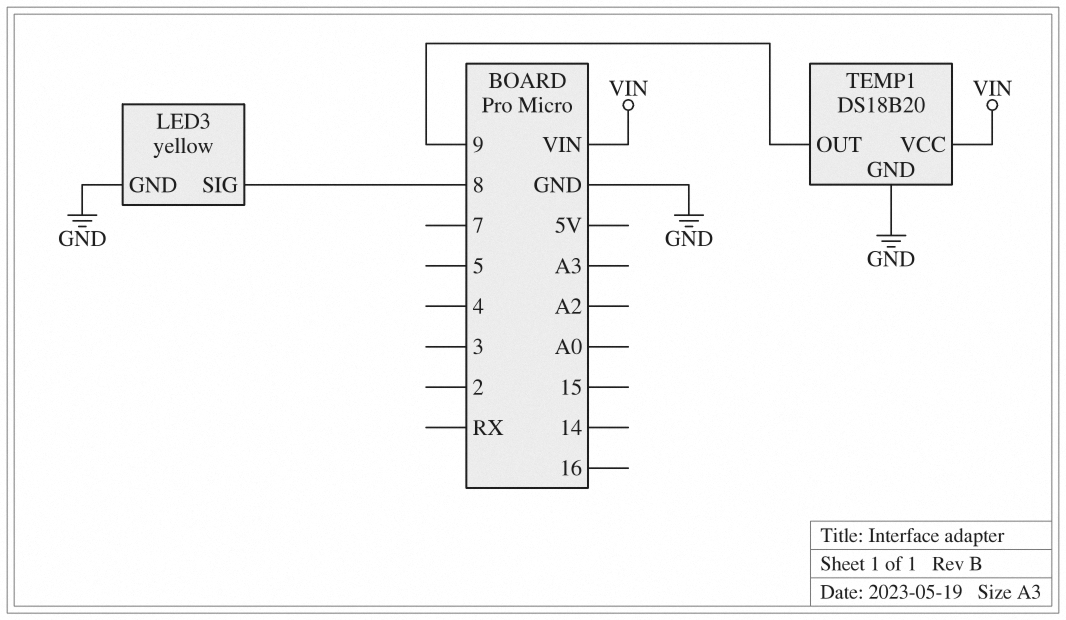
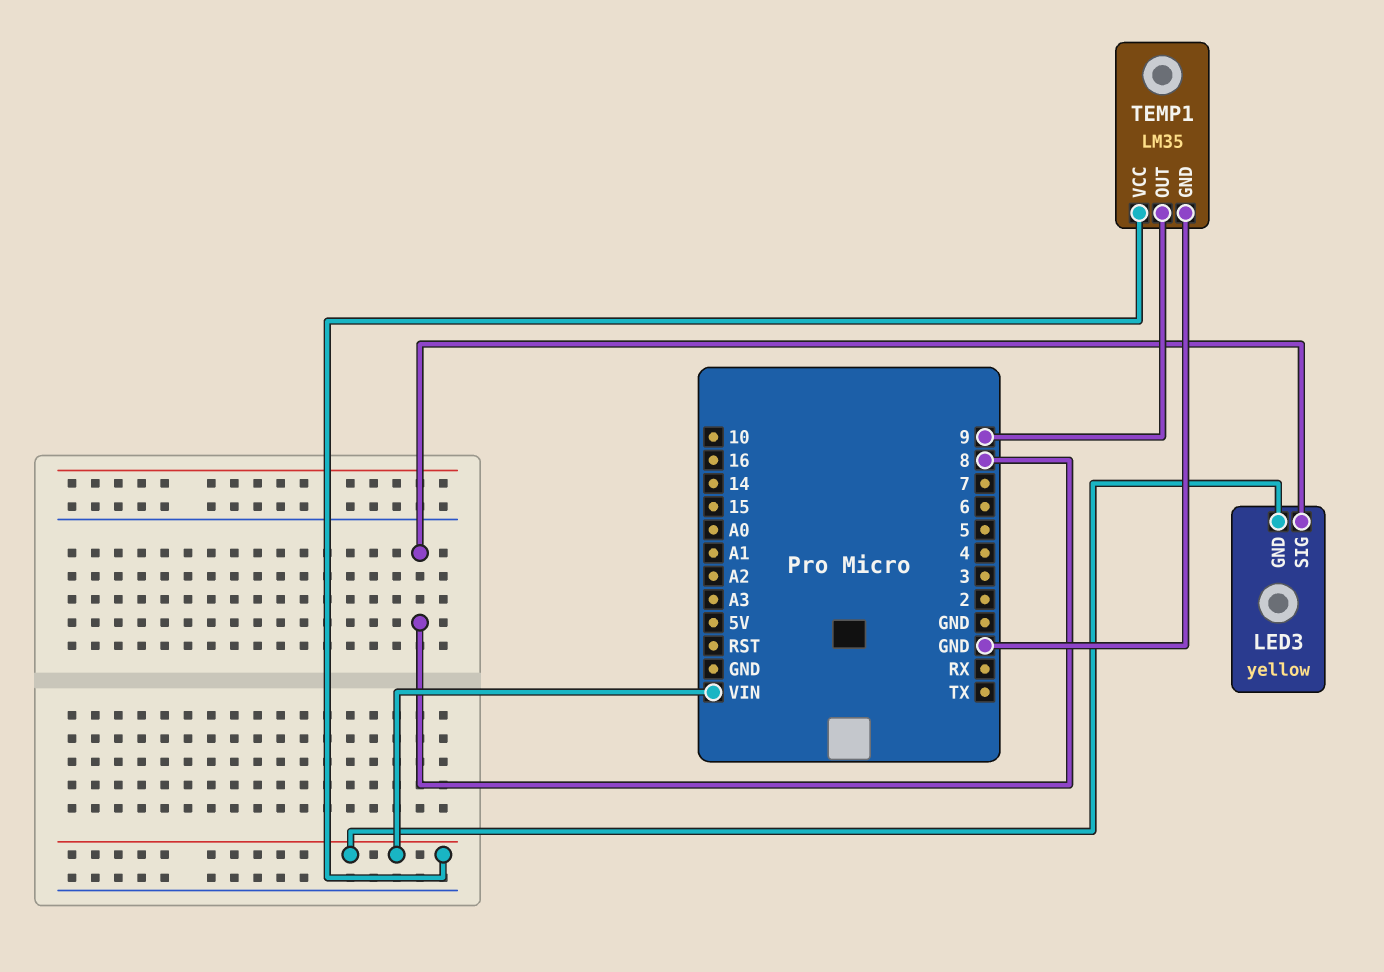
LED3 pin GND: GND -> VIN
TEMP1: DS18B20 -> LM35

